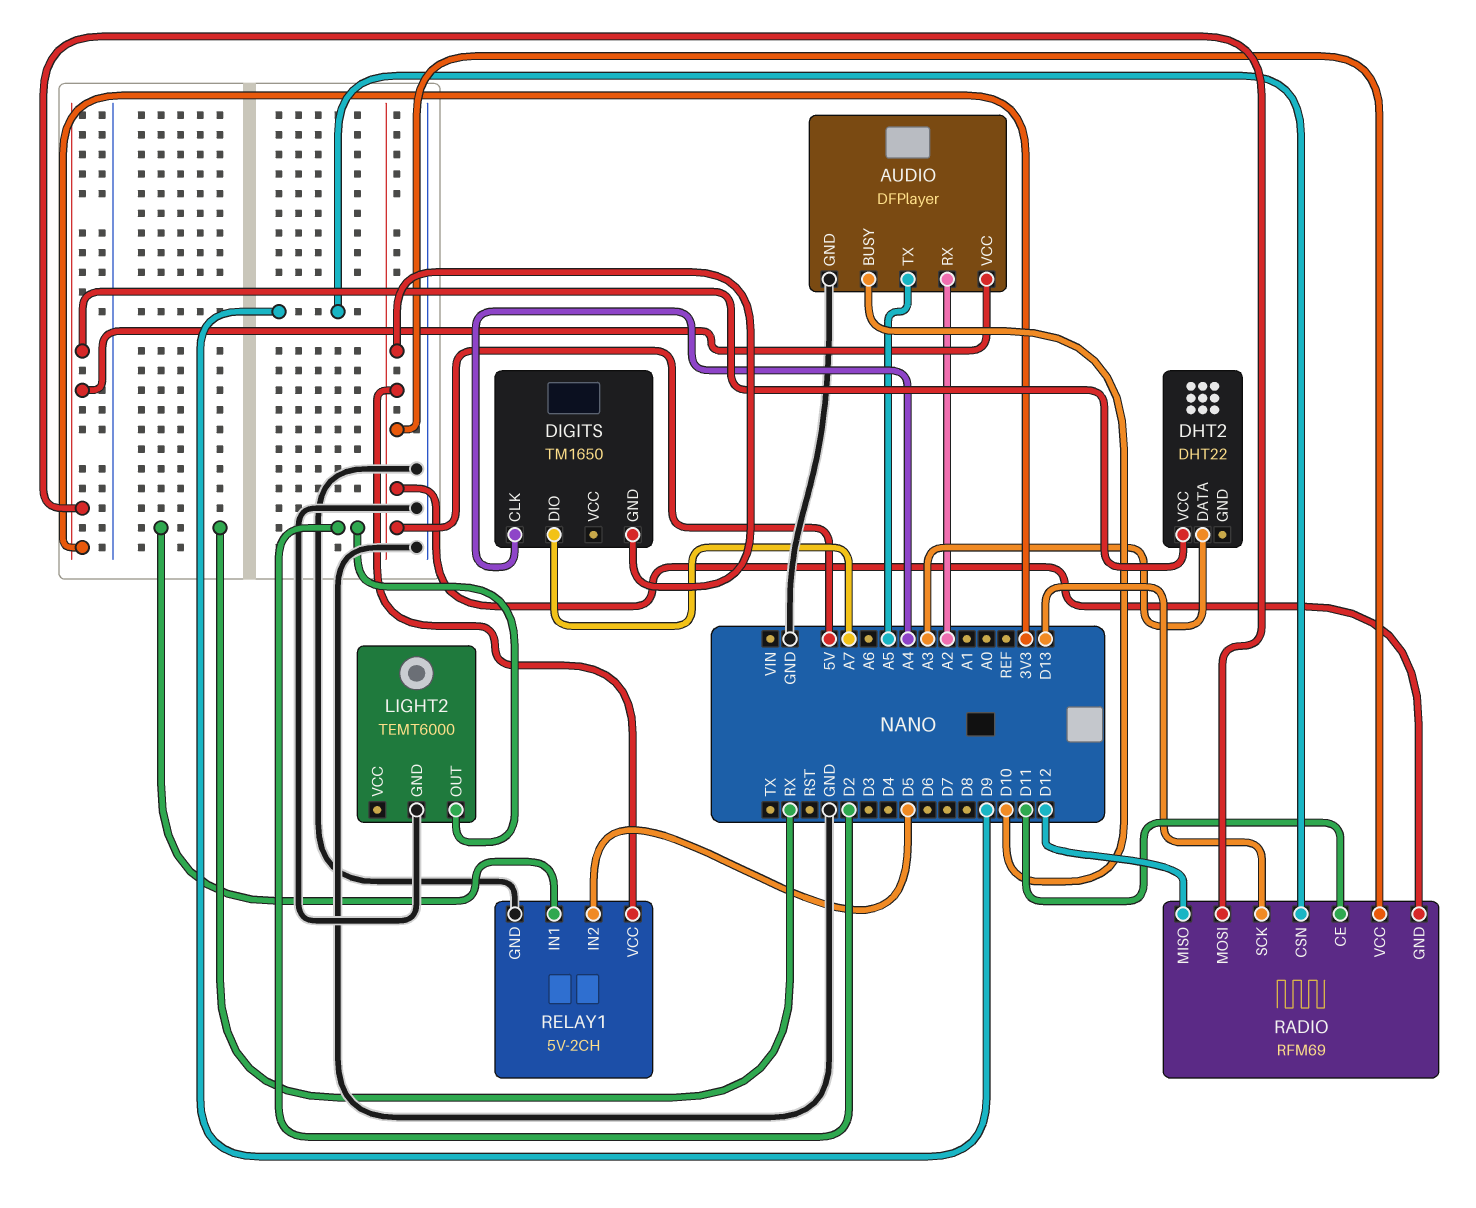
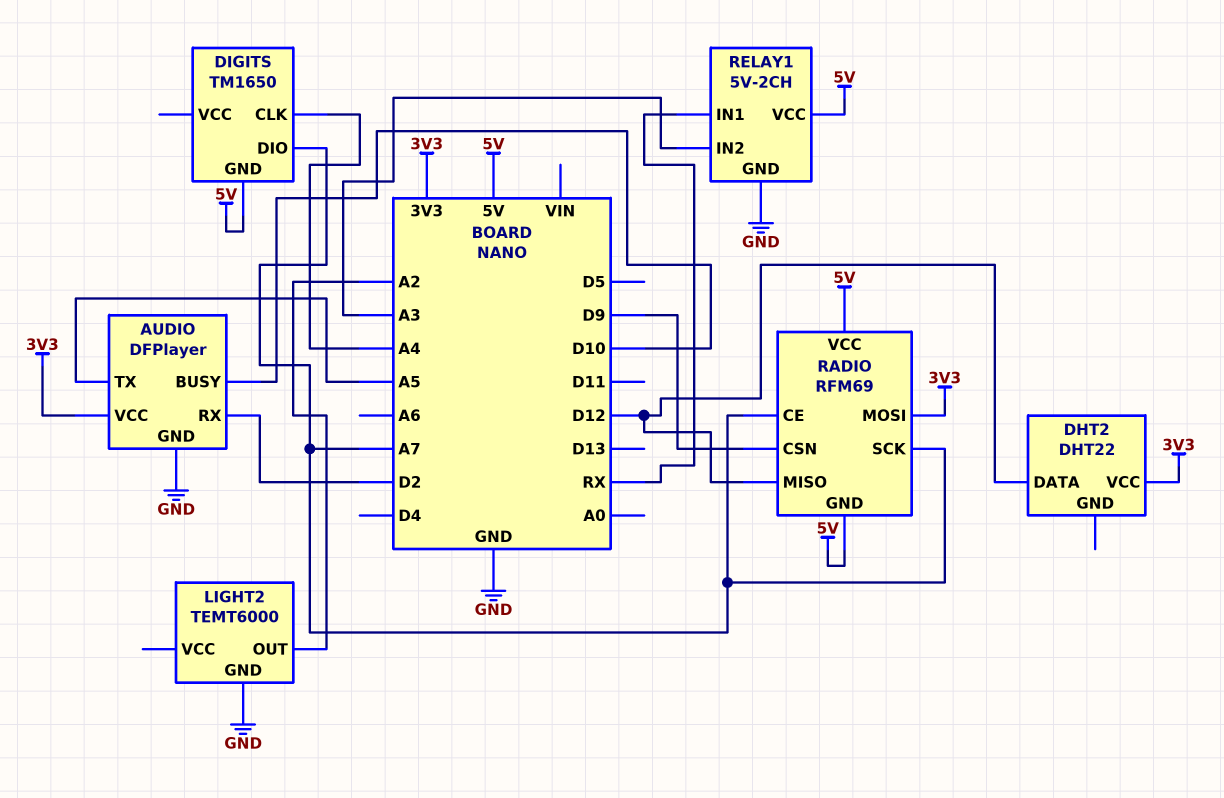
AUDIO pin RX: A2 -> D2
DHT2 pin DATA: A3 -> D12
LIGHT2 pin OUT: D2 -> A2
RADIO pin CE: D11 -> A7
RADIO pin SCK: D13 -> A7
RELAY1 pin IN2: D5 -> A3

